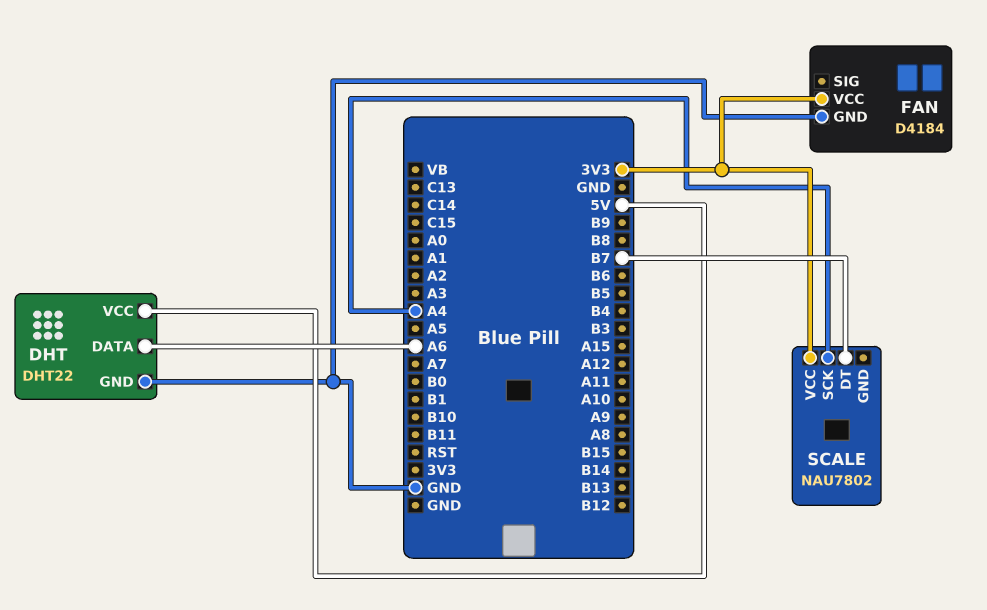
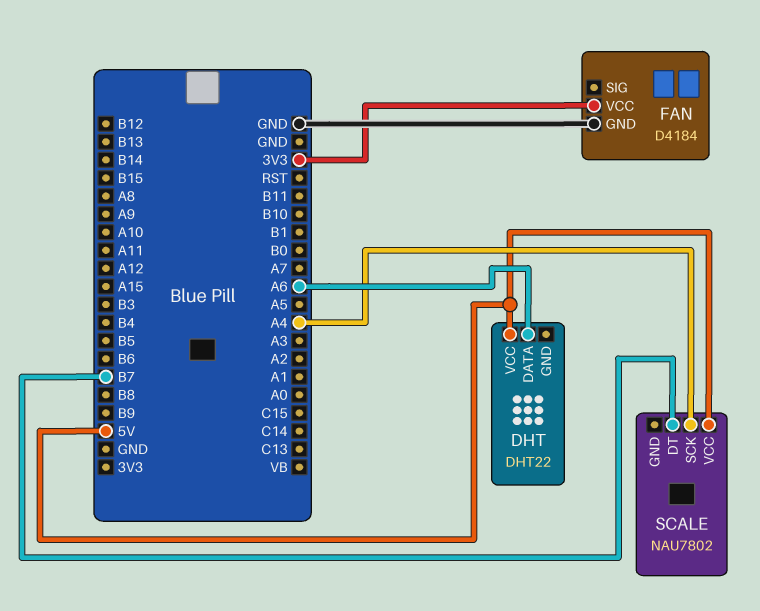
DHT pin GND: GND -> none
SCALE pin VCC: 3V3 -> 5V

